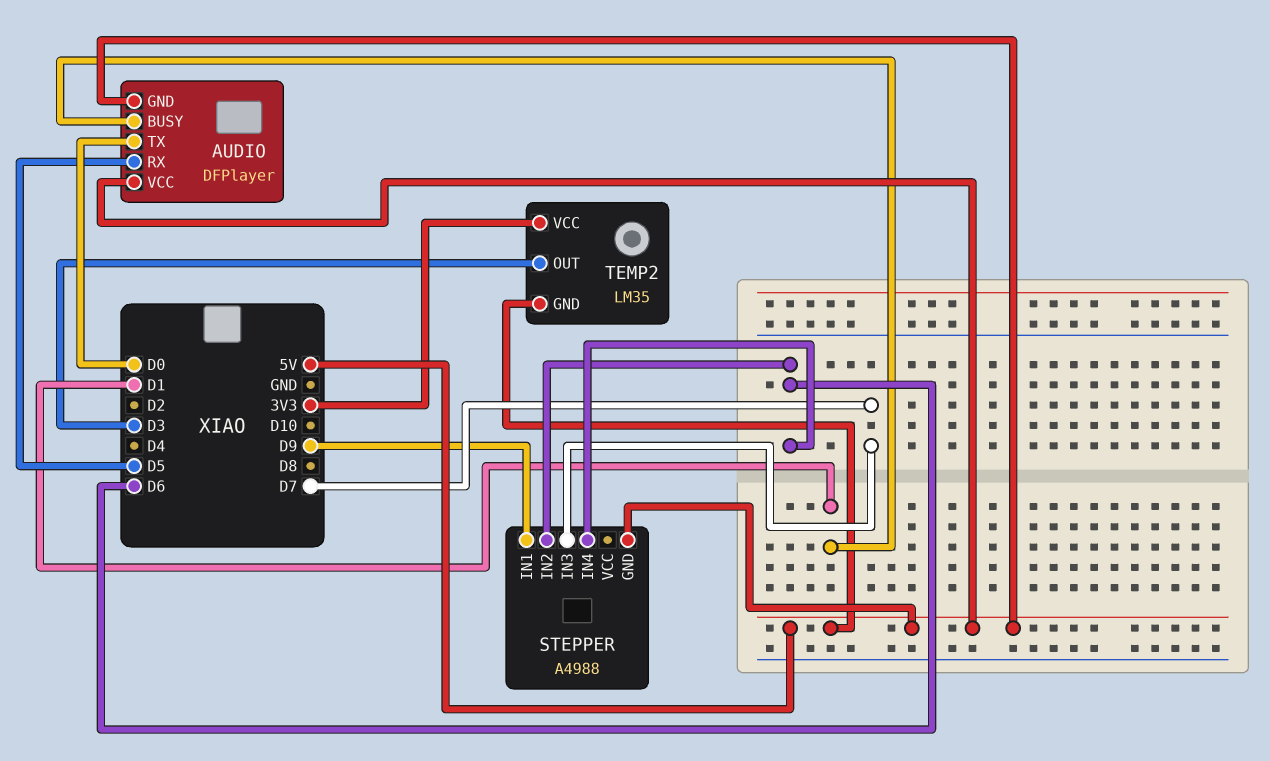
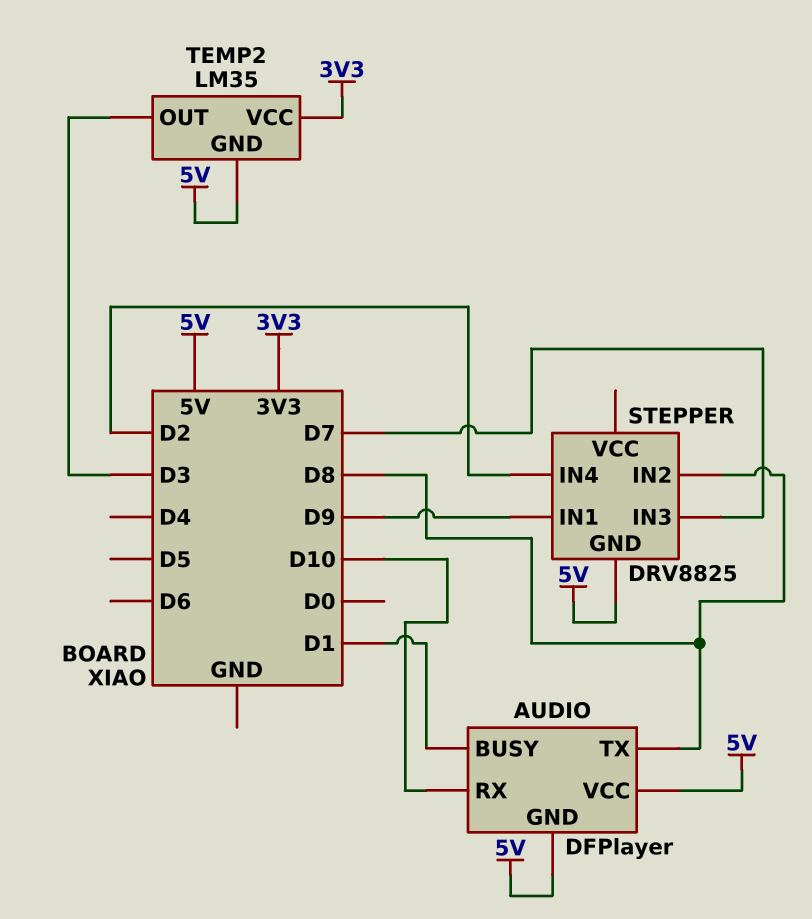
AUDIO pin RX: D5 -> D10
AUDIO pin TX: D0 -> D8
STEPPER: A4988 -> DRV8825
STEPPER pin IN2: D6 -> D8
STEPPER pin IN4: D6 -> D2

